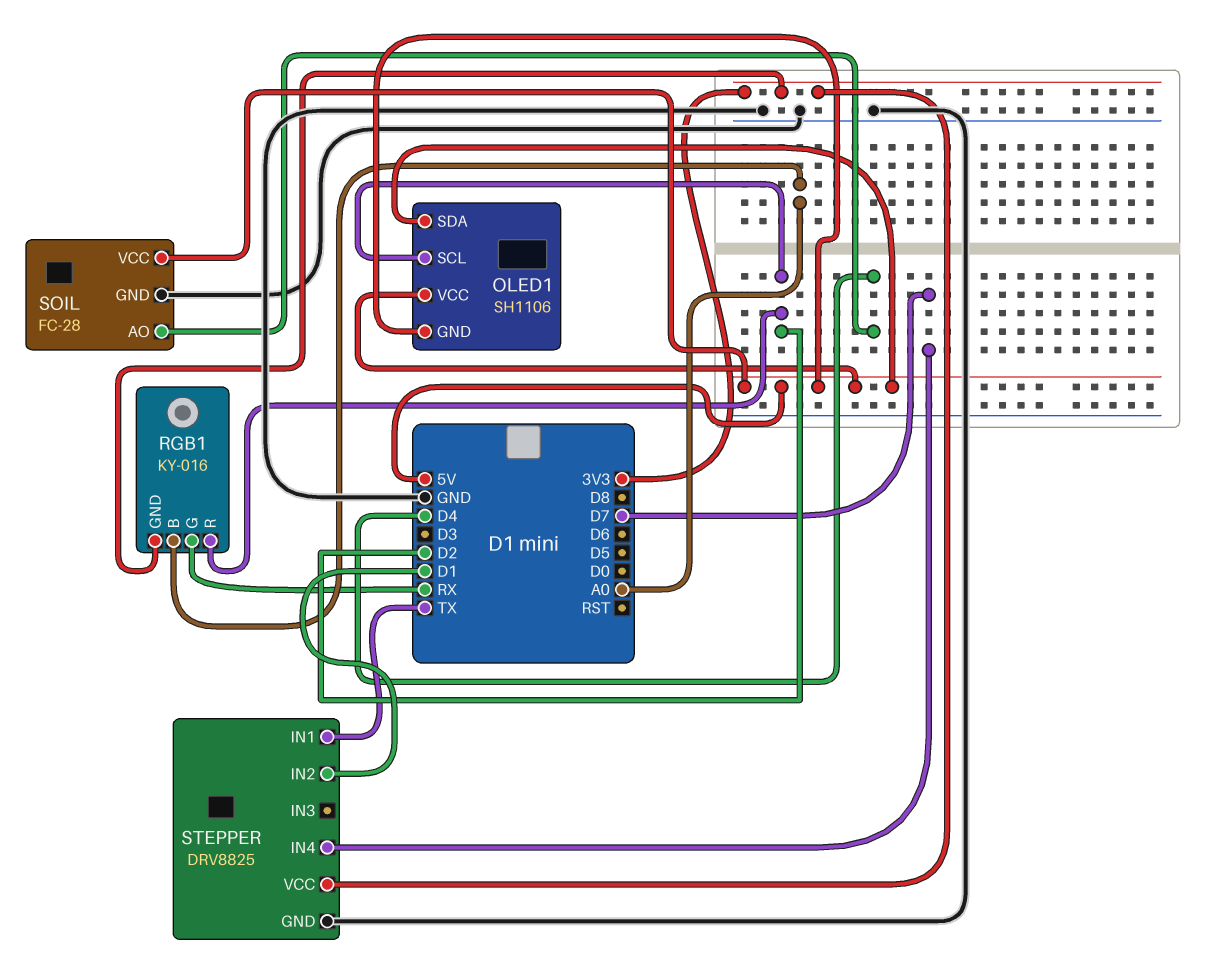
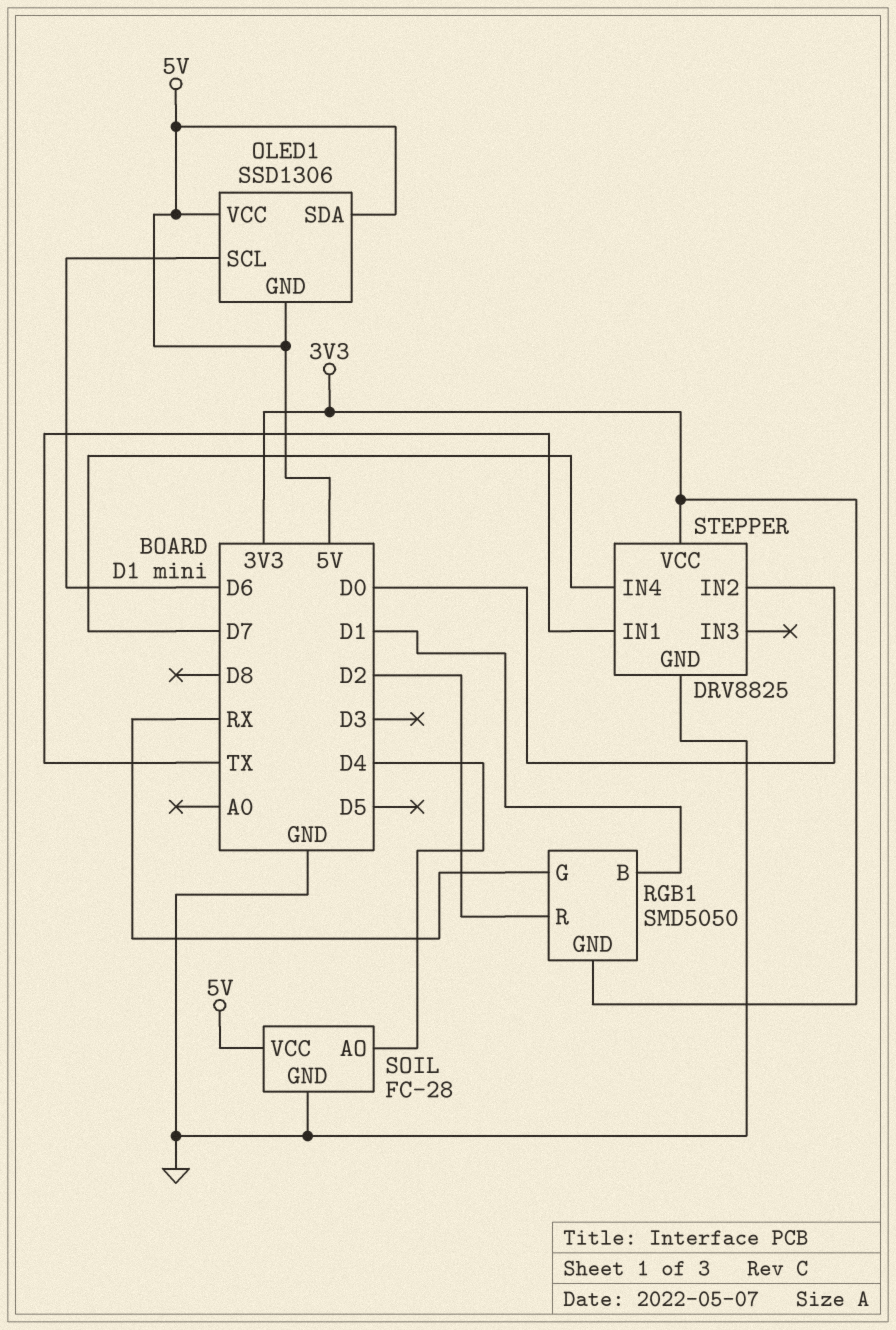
OLED1: SH1106 -> SSD1306
OLED1 pin SCL: D2 -> D6
RGB1: KY-016 -> SMD5050
RGB1 pin B: A0 -> D1
STEPPER pin IN2: D1 -> D0

